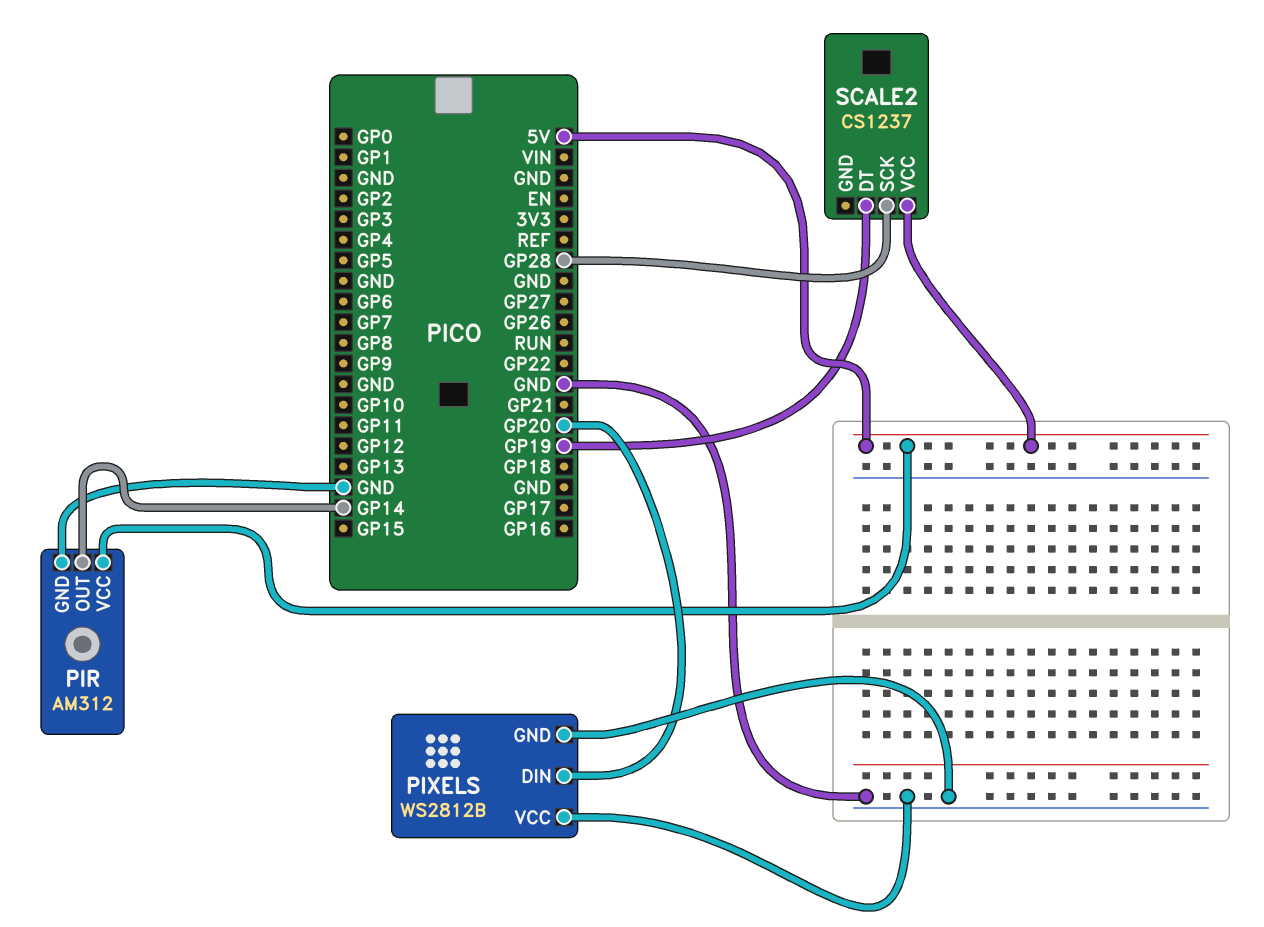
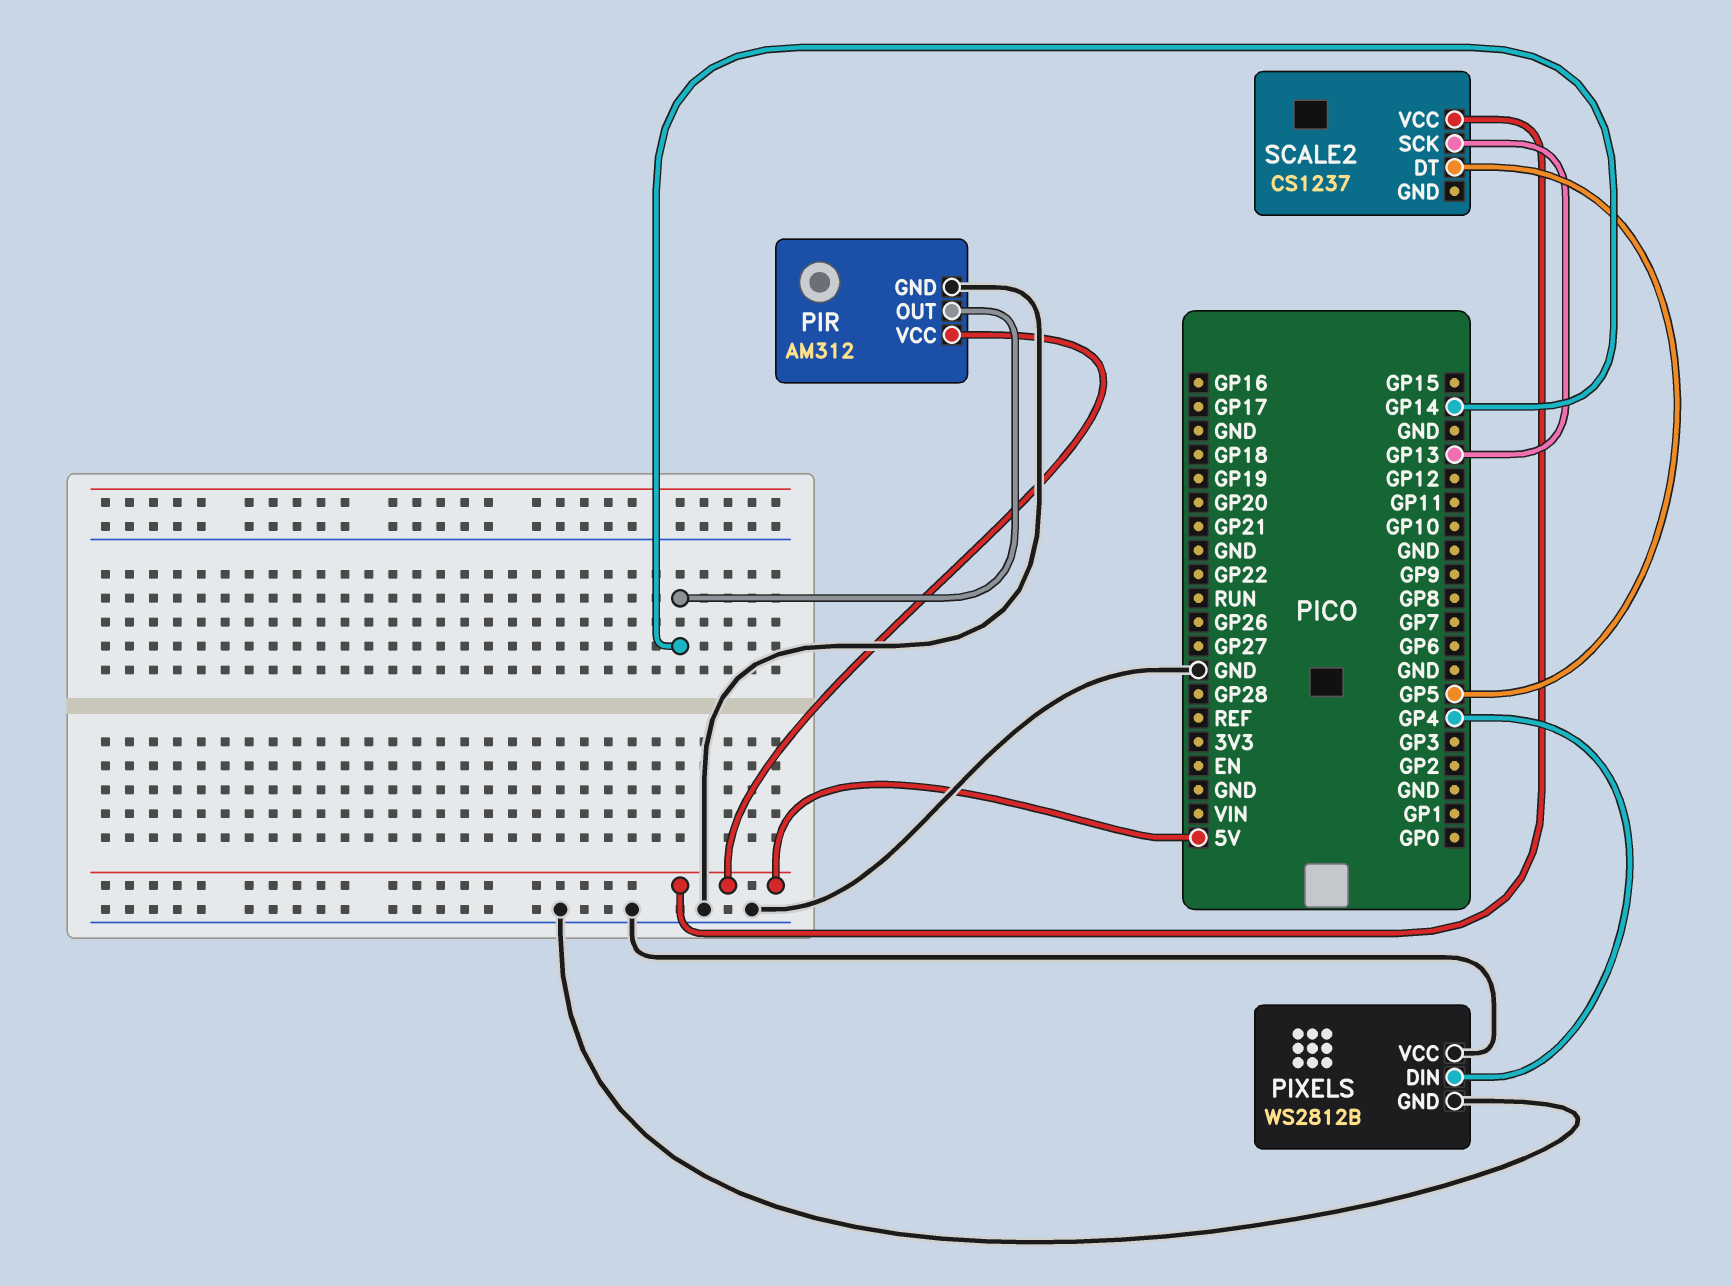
PIXELS pin DIN: GP20 -> GP4
SCALE2 pin DT: GP19 -> GP5
SCALE2 pin SCK: GP28 -> GP13

